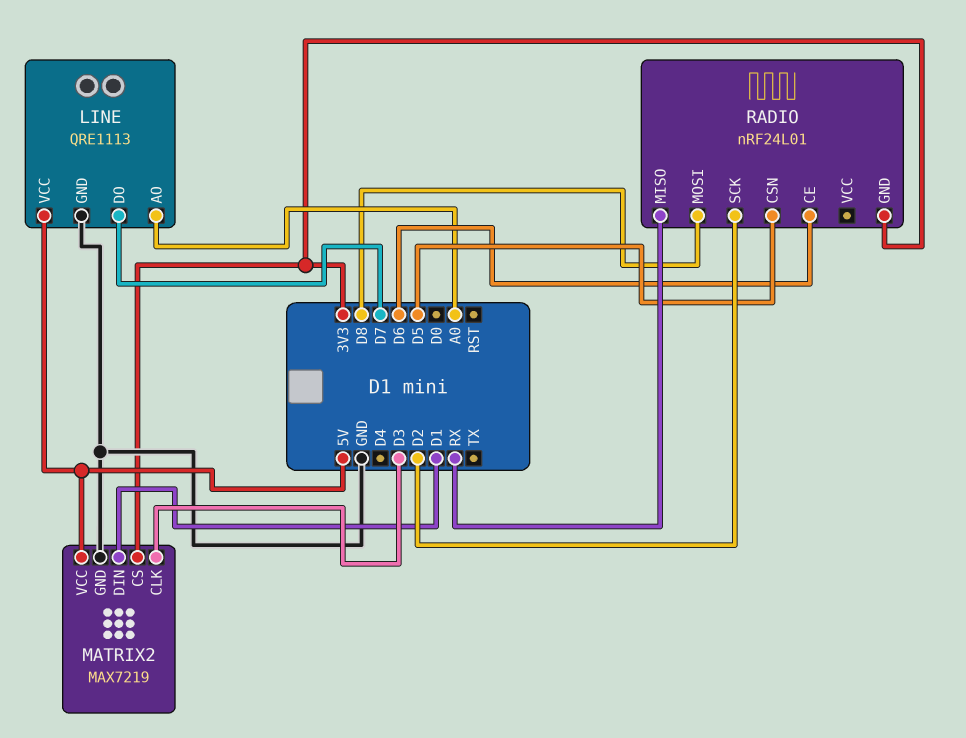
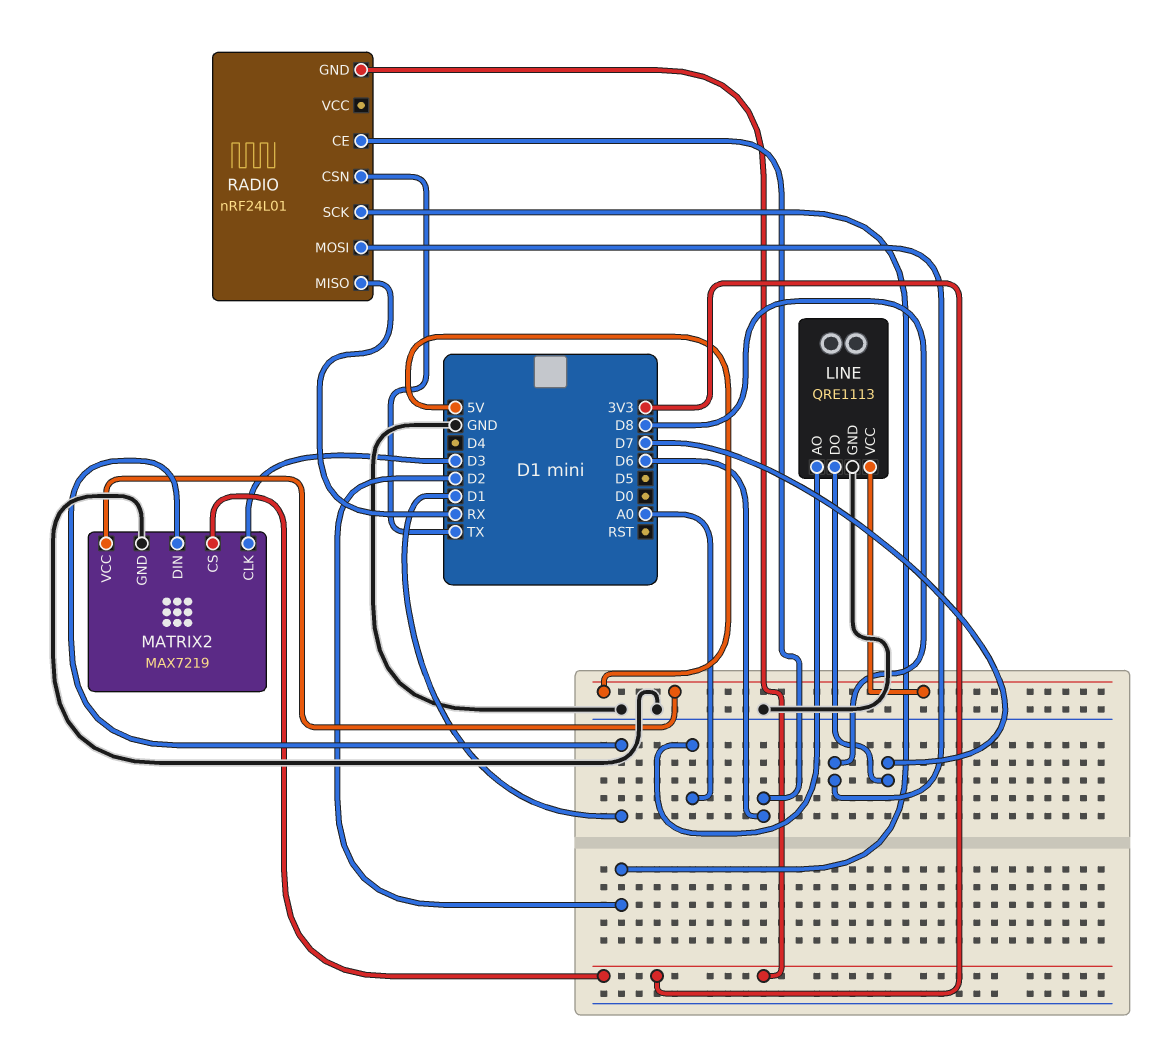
RADIO pin CSN: D5 -> TX

